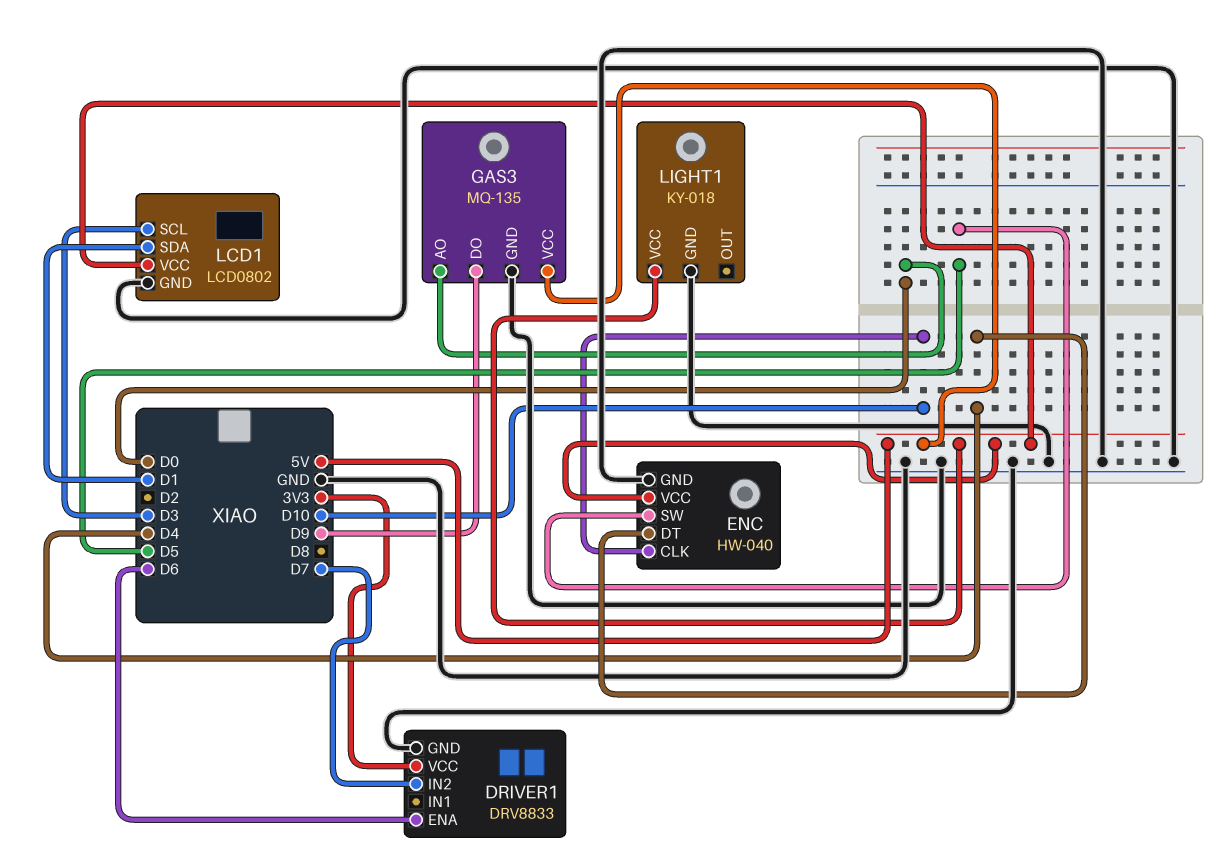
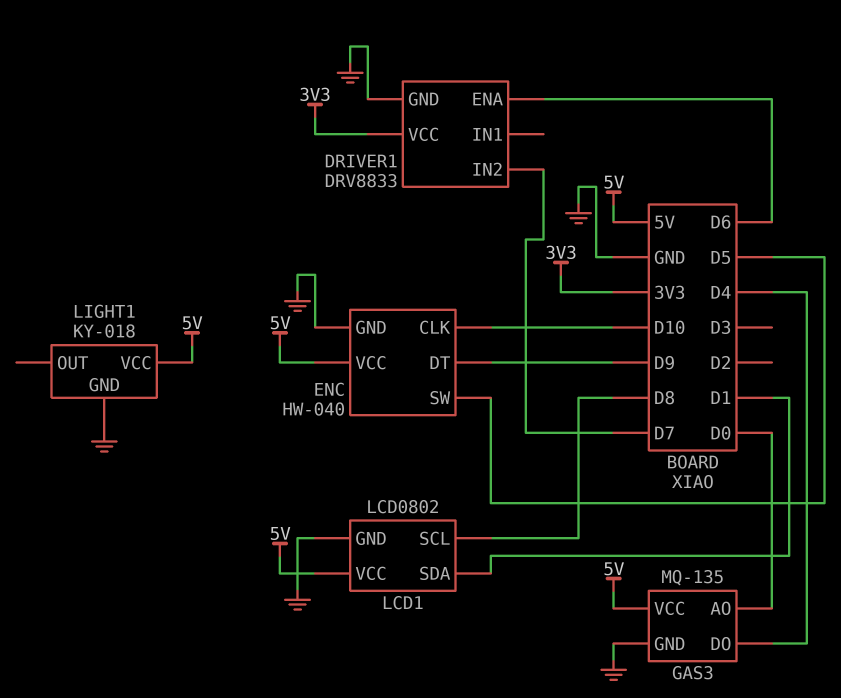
ENC pin DT: D4 -> D9
GAS3 pin DO: D9 -> D4
LCD1 pin SCL: D3 -> D8

